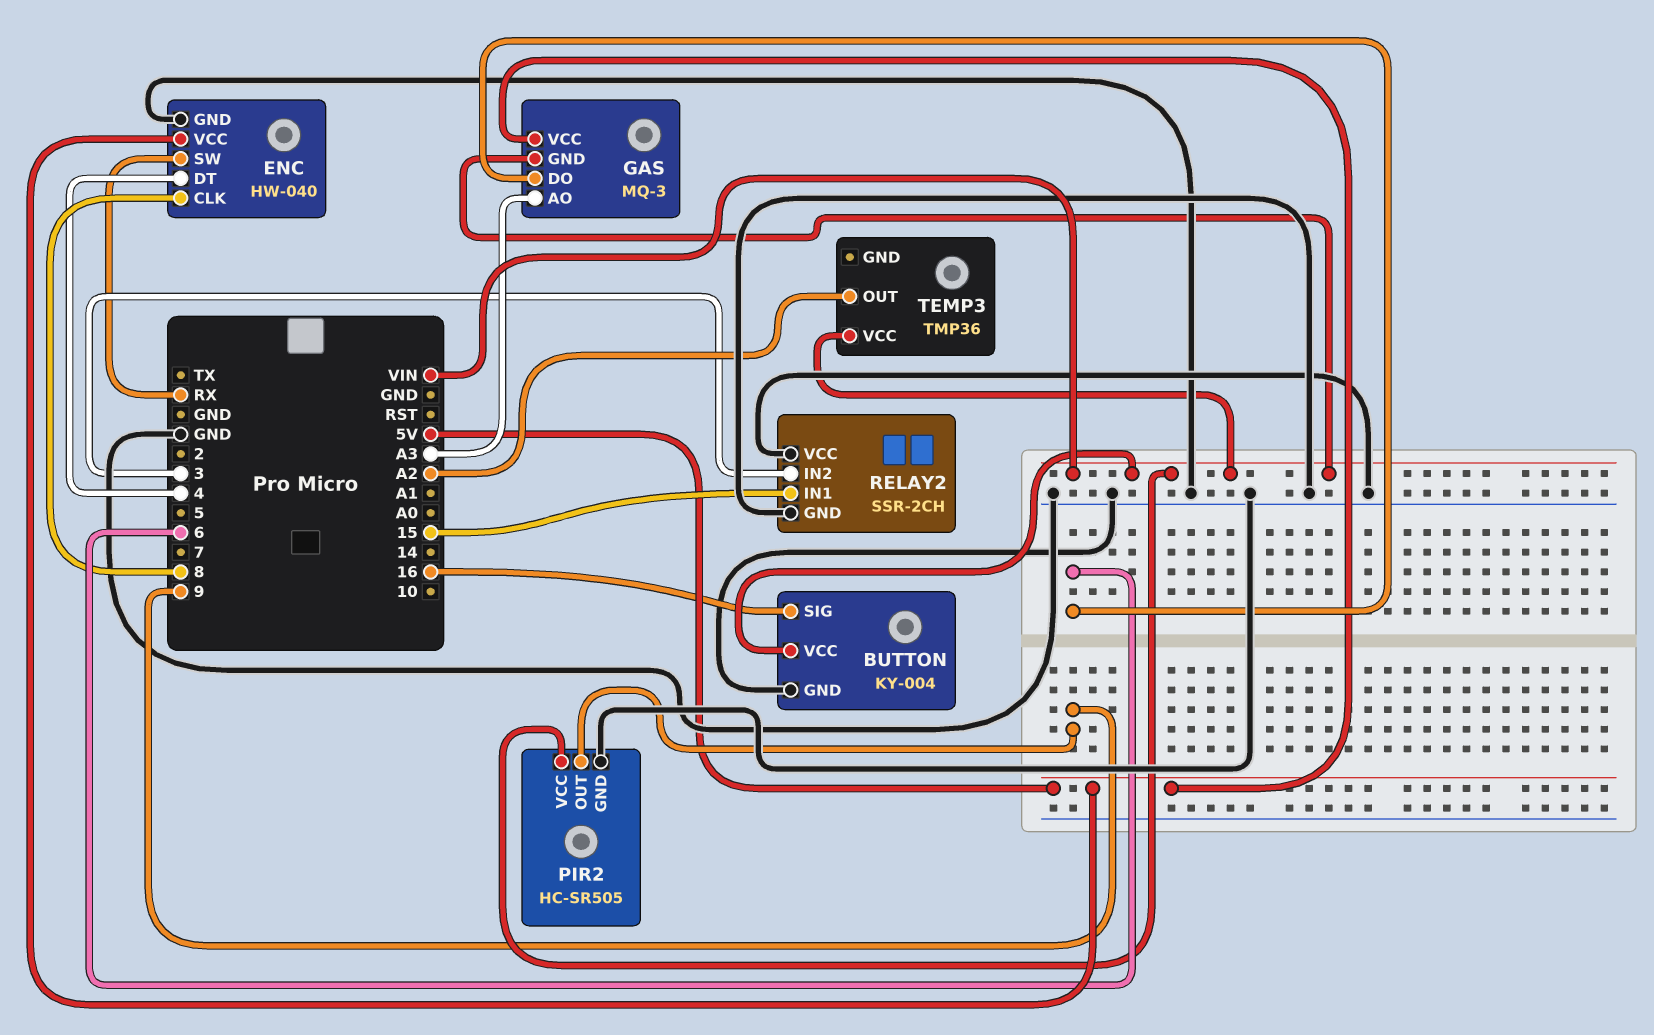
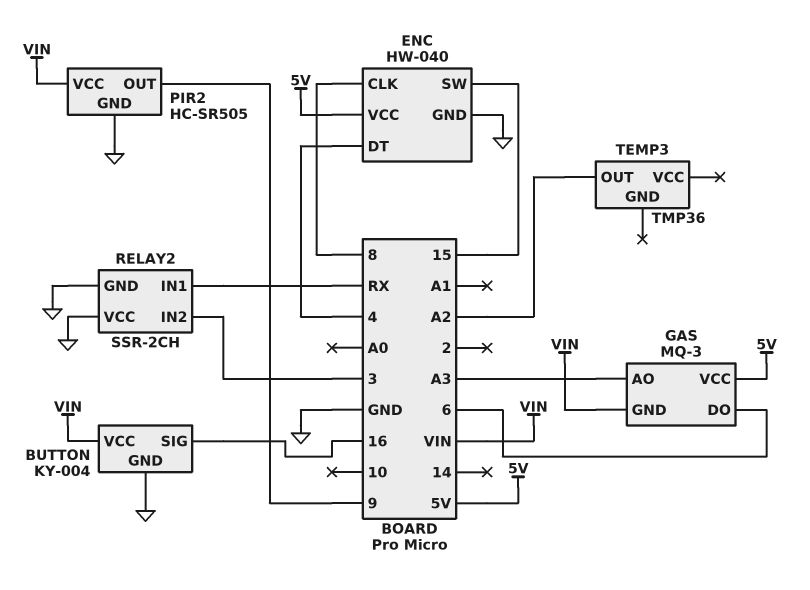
ENC pin SW: RX -> 15
RELAY2 pin IN1: 15 -> RX
TEMP3 pin VCC: VIN -> none

